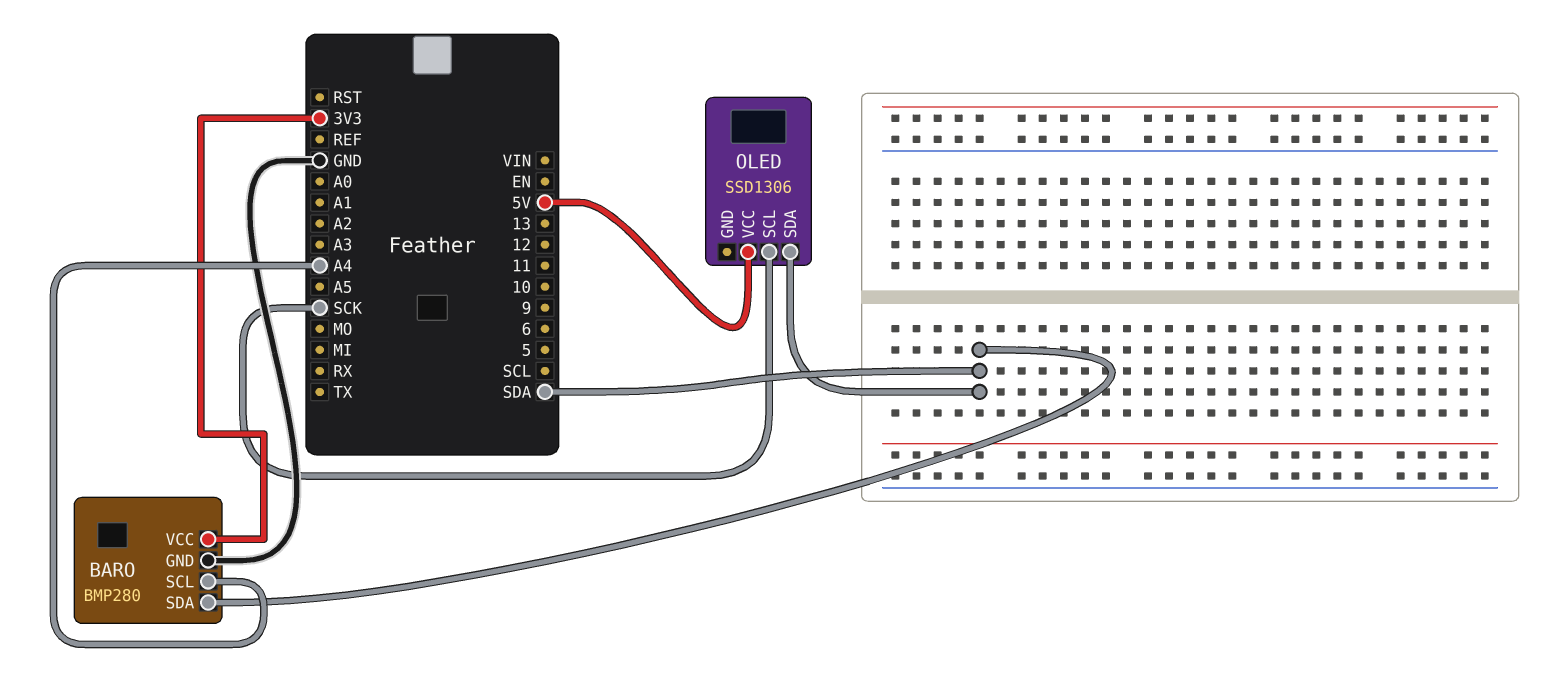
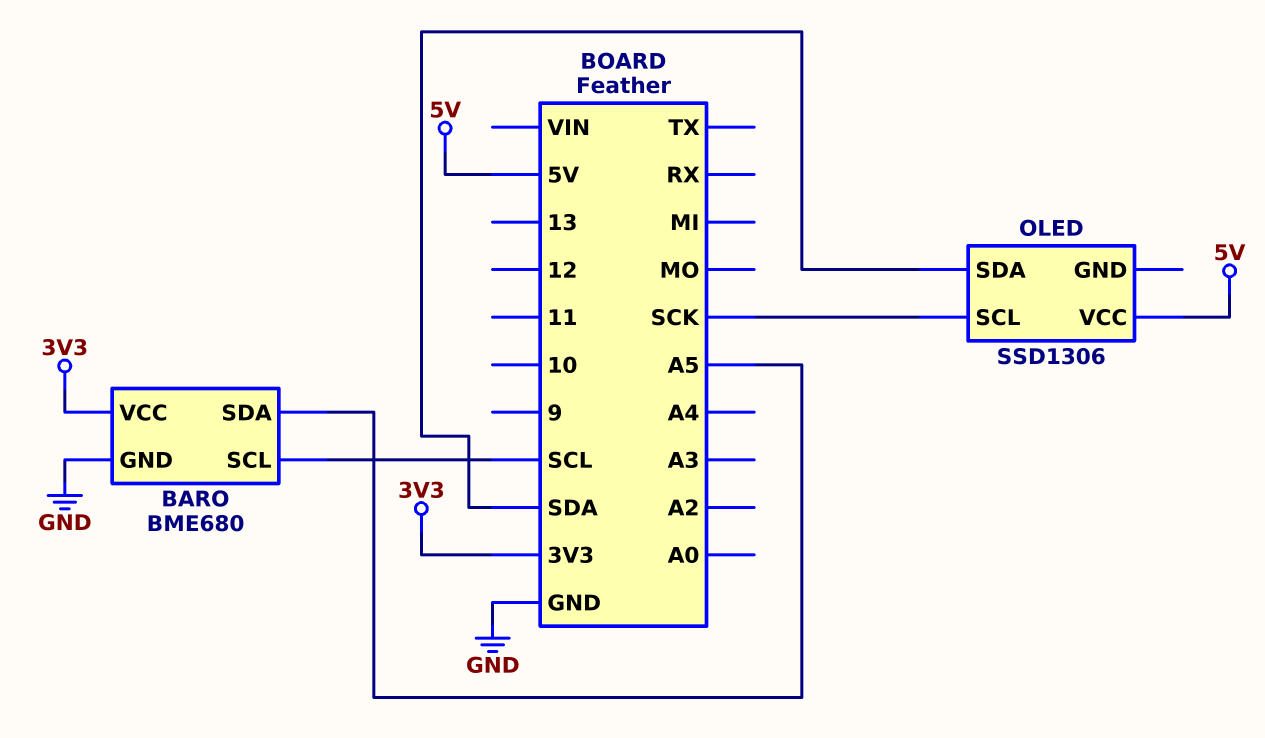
BARO: BMP280 -> BME680
BARO pin SCL: A4 -> SCL
BARO pin SDA: SDA -> A5

